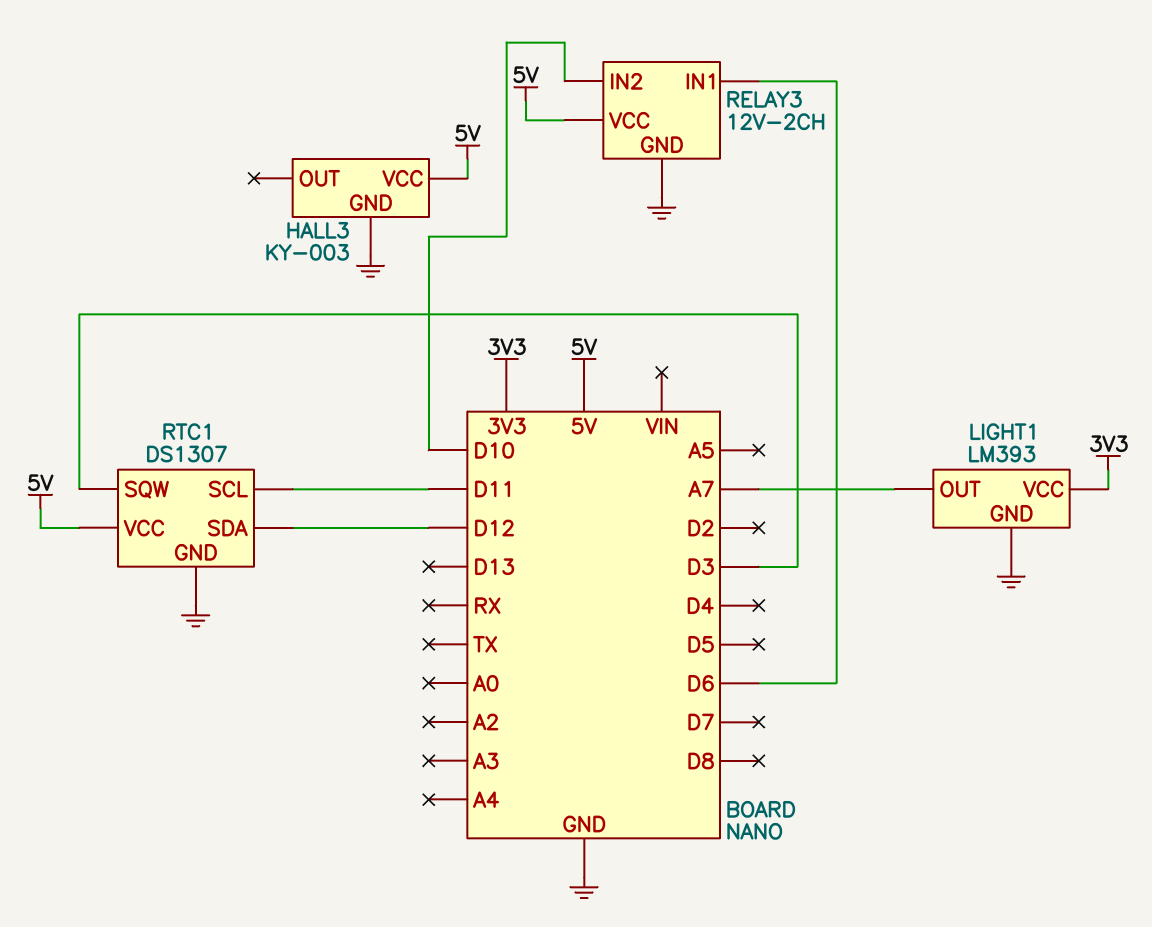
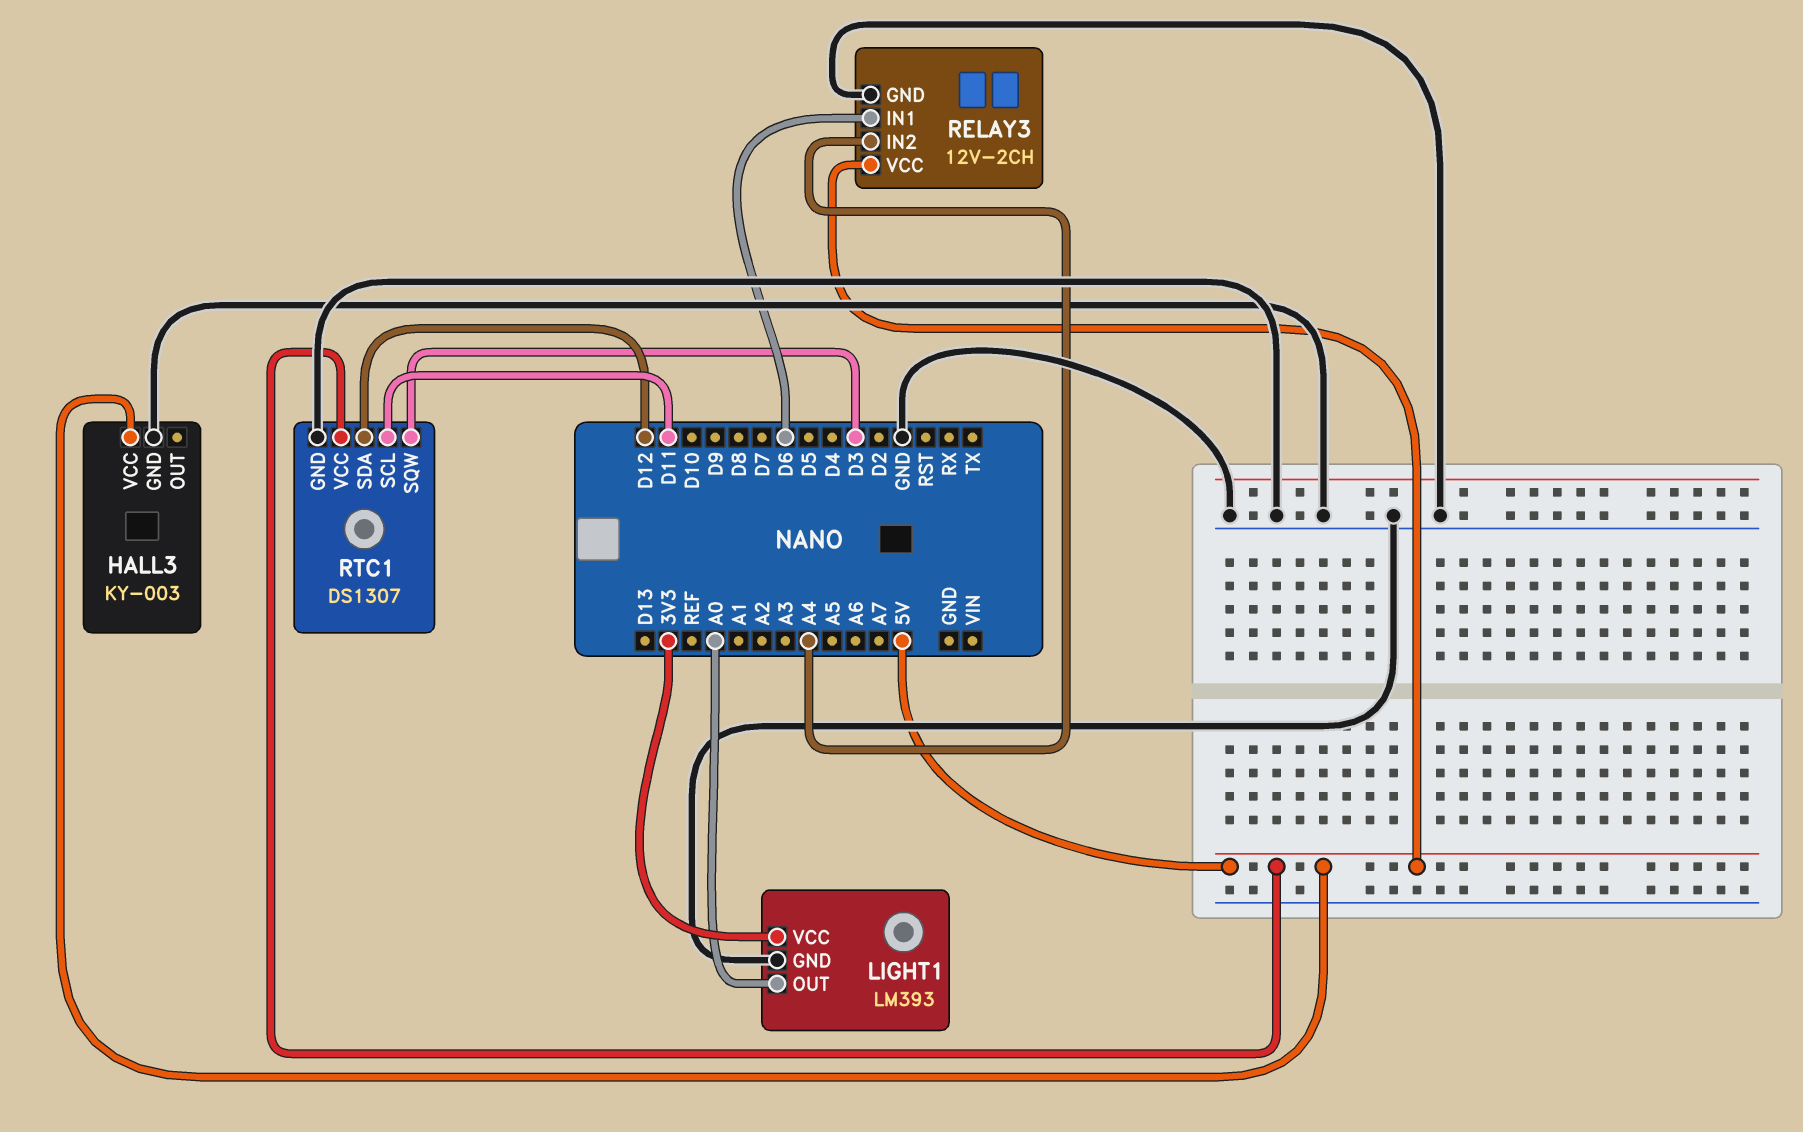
LIGHT1 pin OUT: A7 -> A0
RELAY3 pin IN2: D10 -> A4

